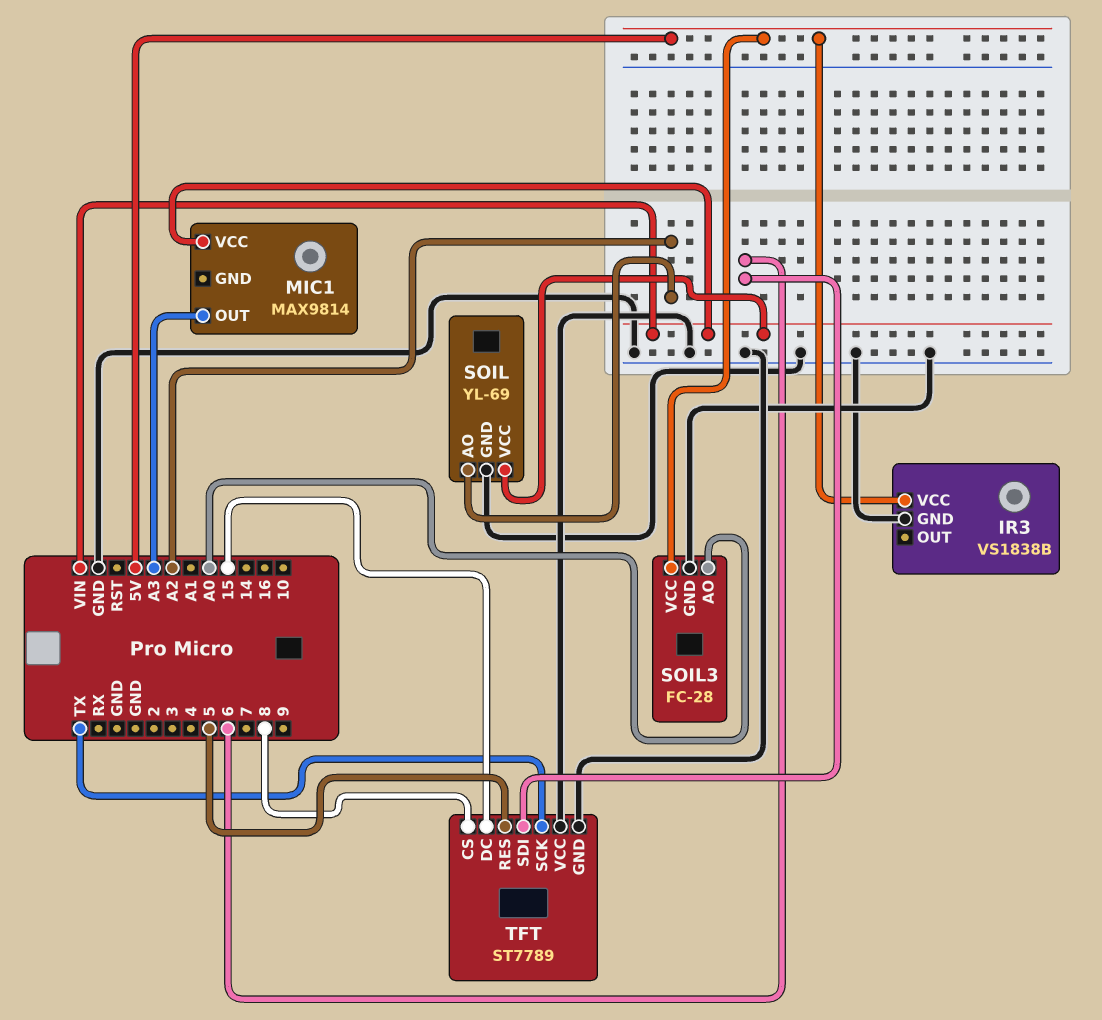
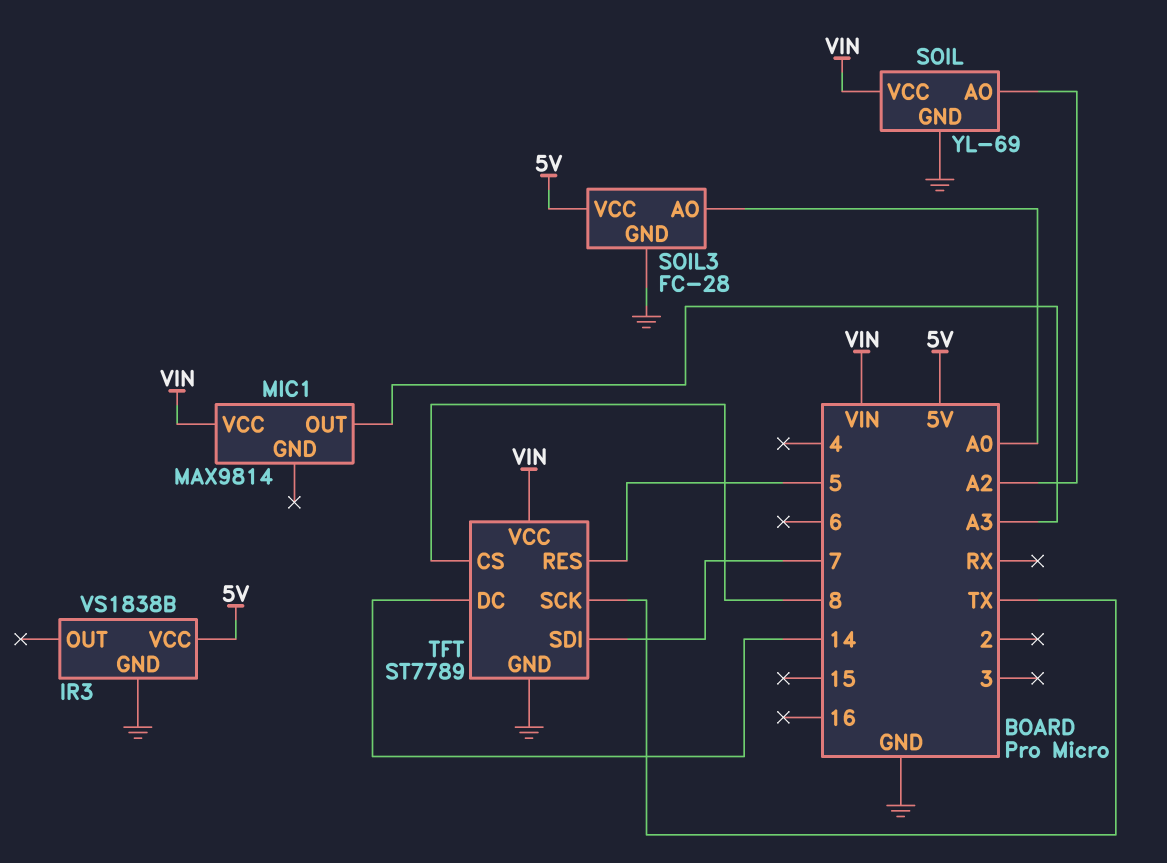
TFT pin DC: 15 -> 14
TFT pin SDI: 6 -> 7
TFT pin VCC: GND -> VIN

